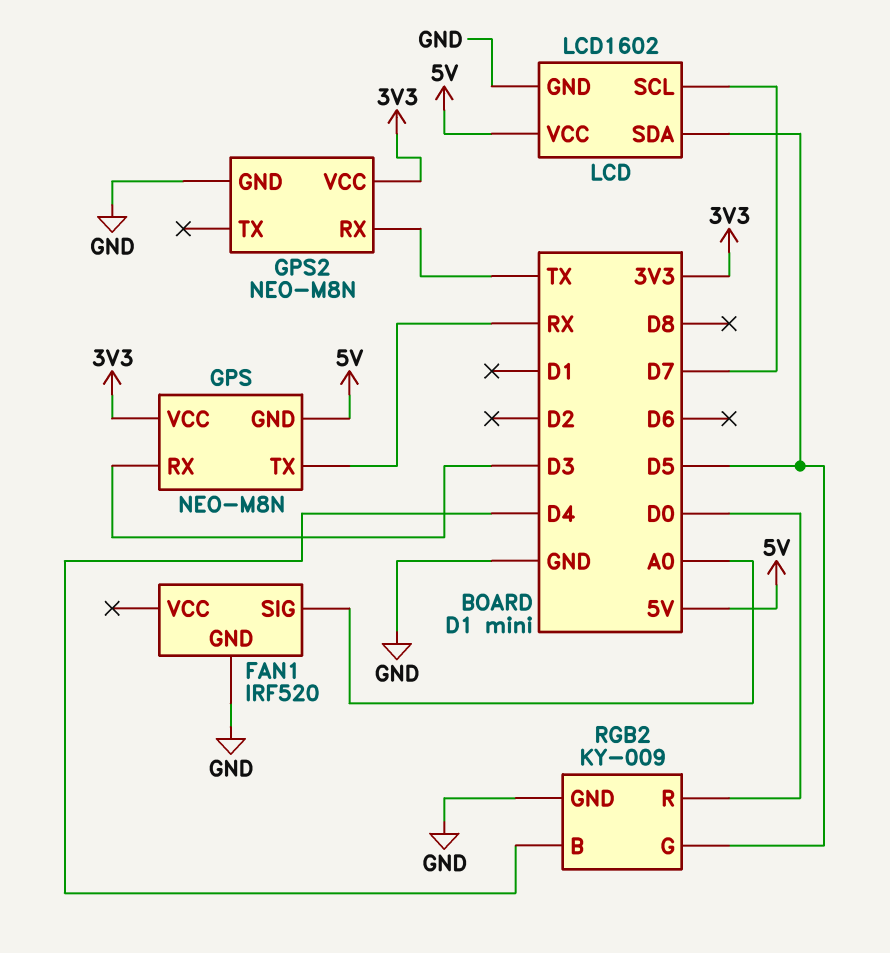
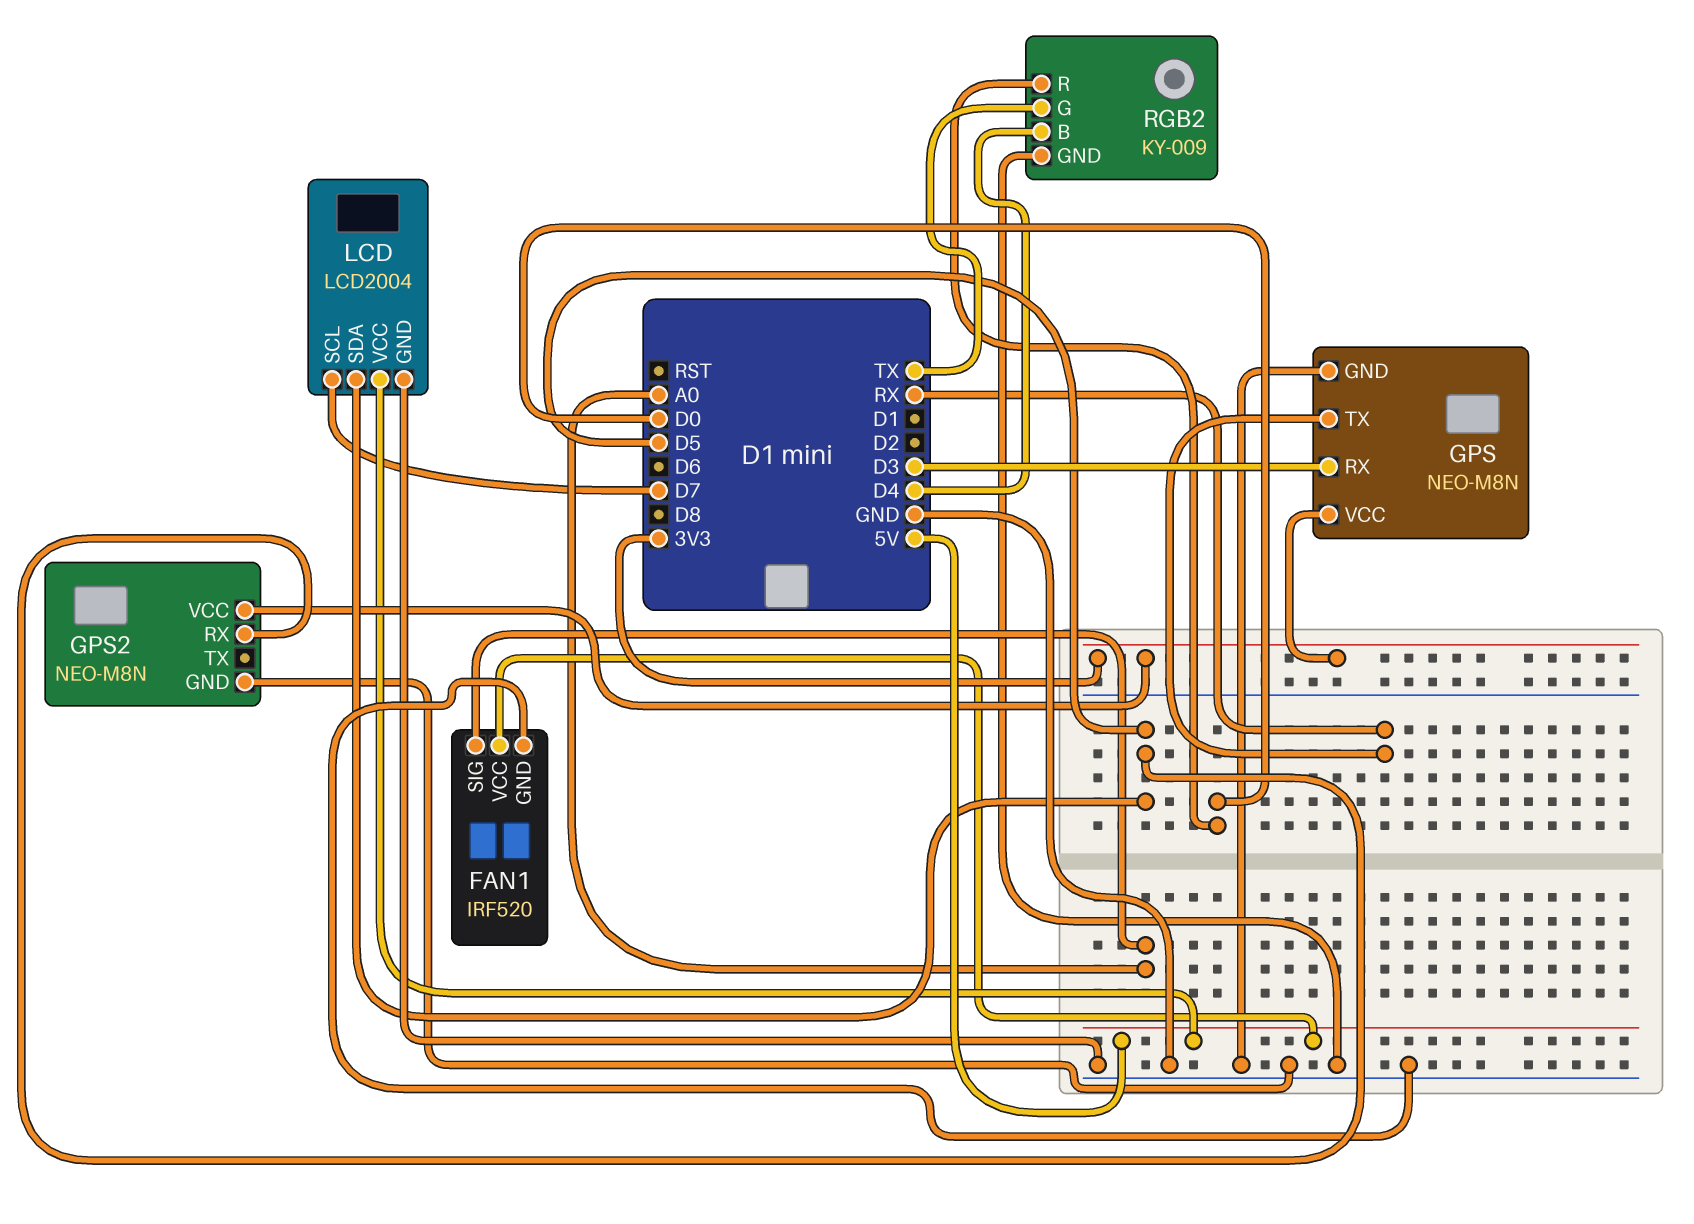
FAN1 pin VCC: none -> 5V
GPS pin GND: 5V -> GND
GPS2 pin RX: TX -> D5
LCD: LCD1602 -> LCD2004
RGB2 pin G: D5 -> TX

